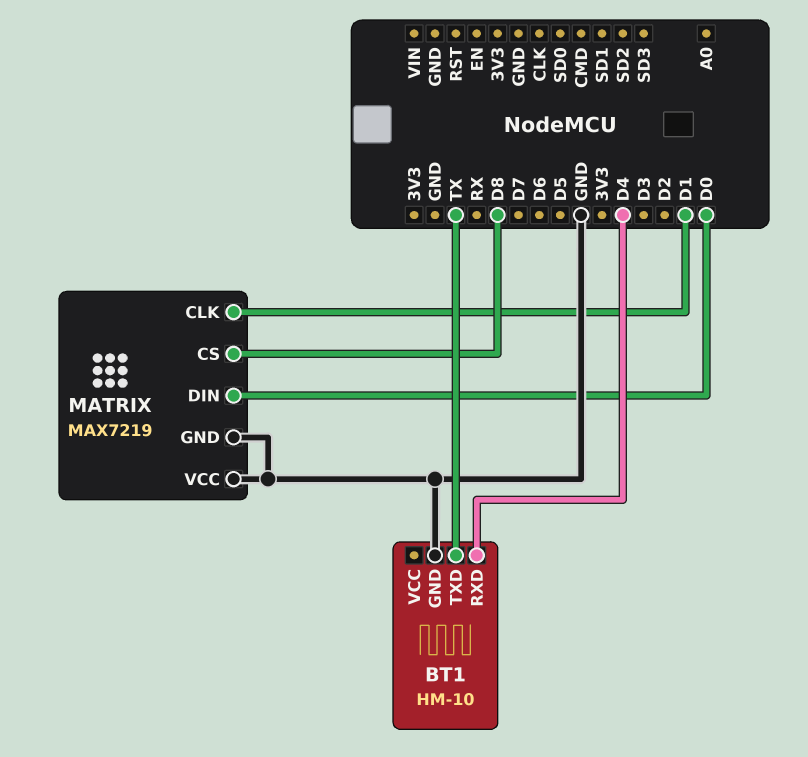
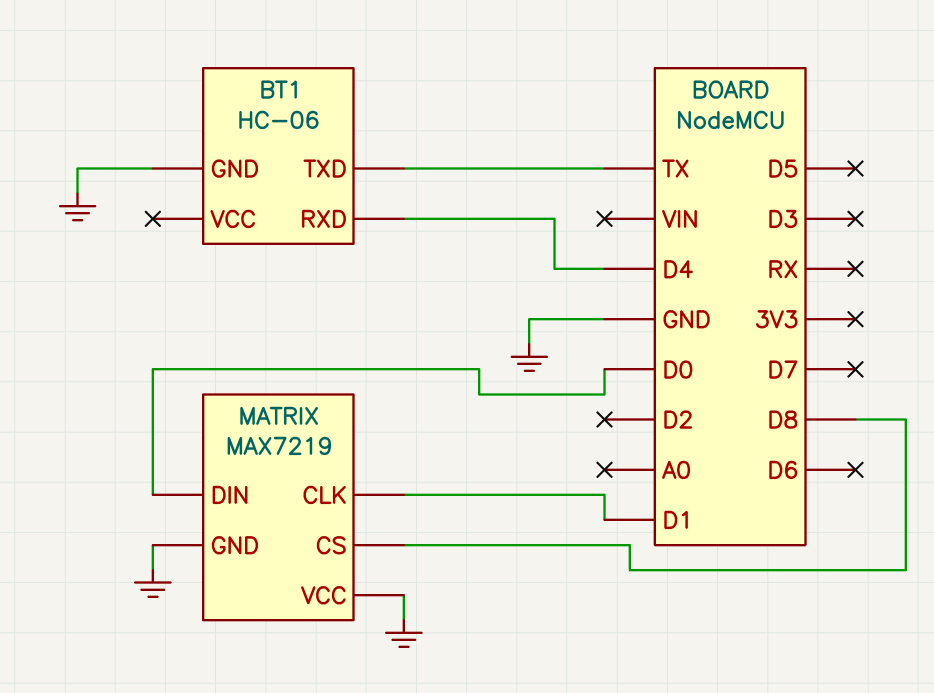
BT1: HM-10 -> HC-06

